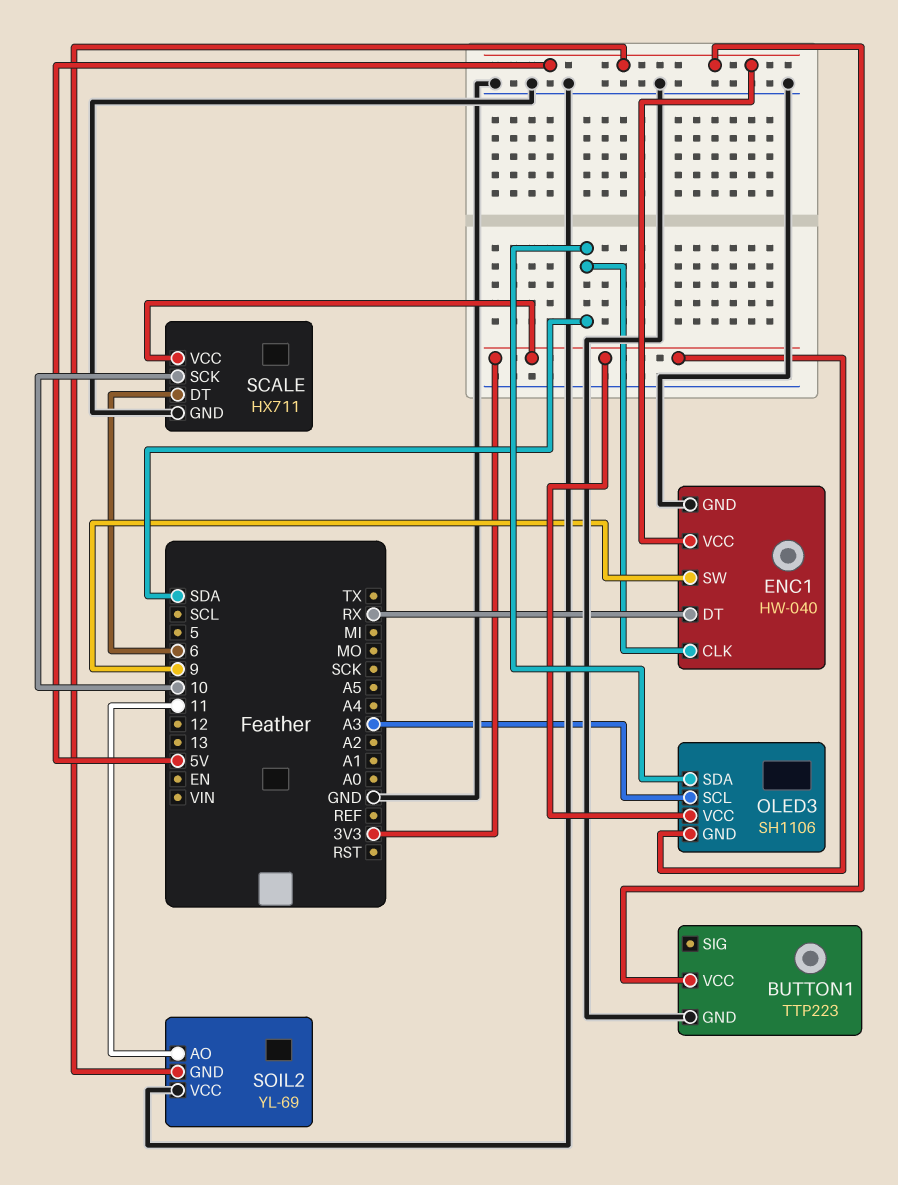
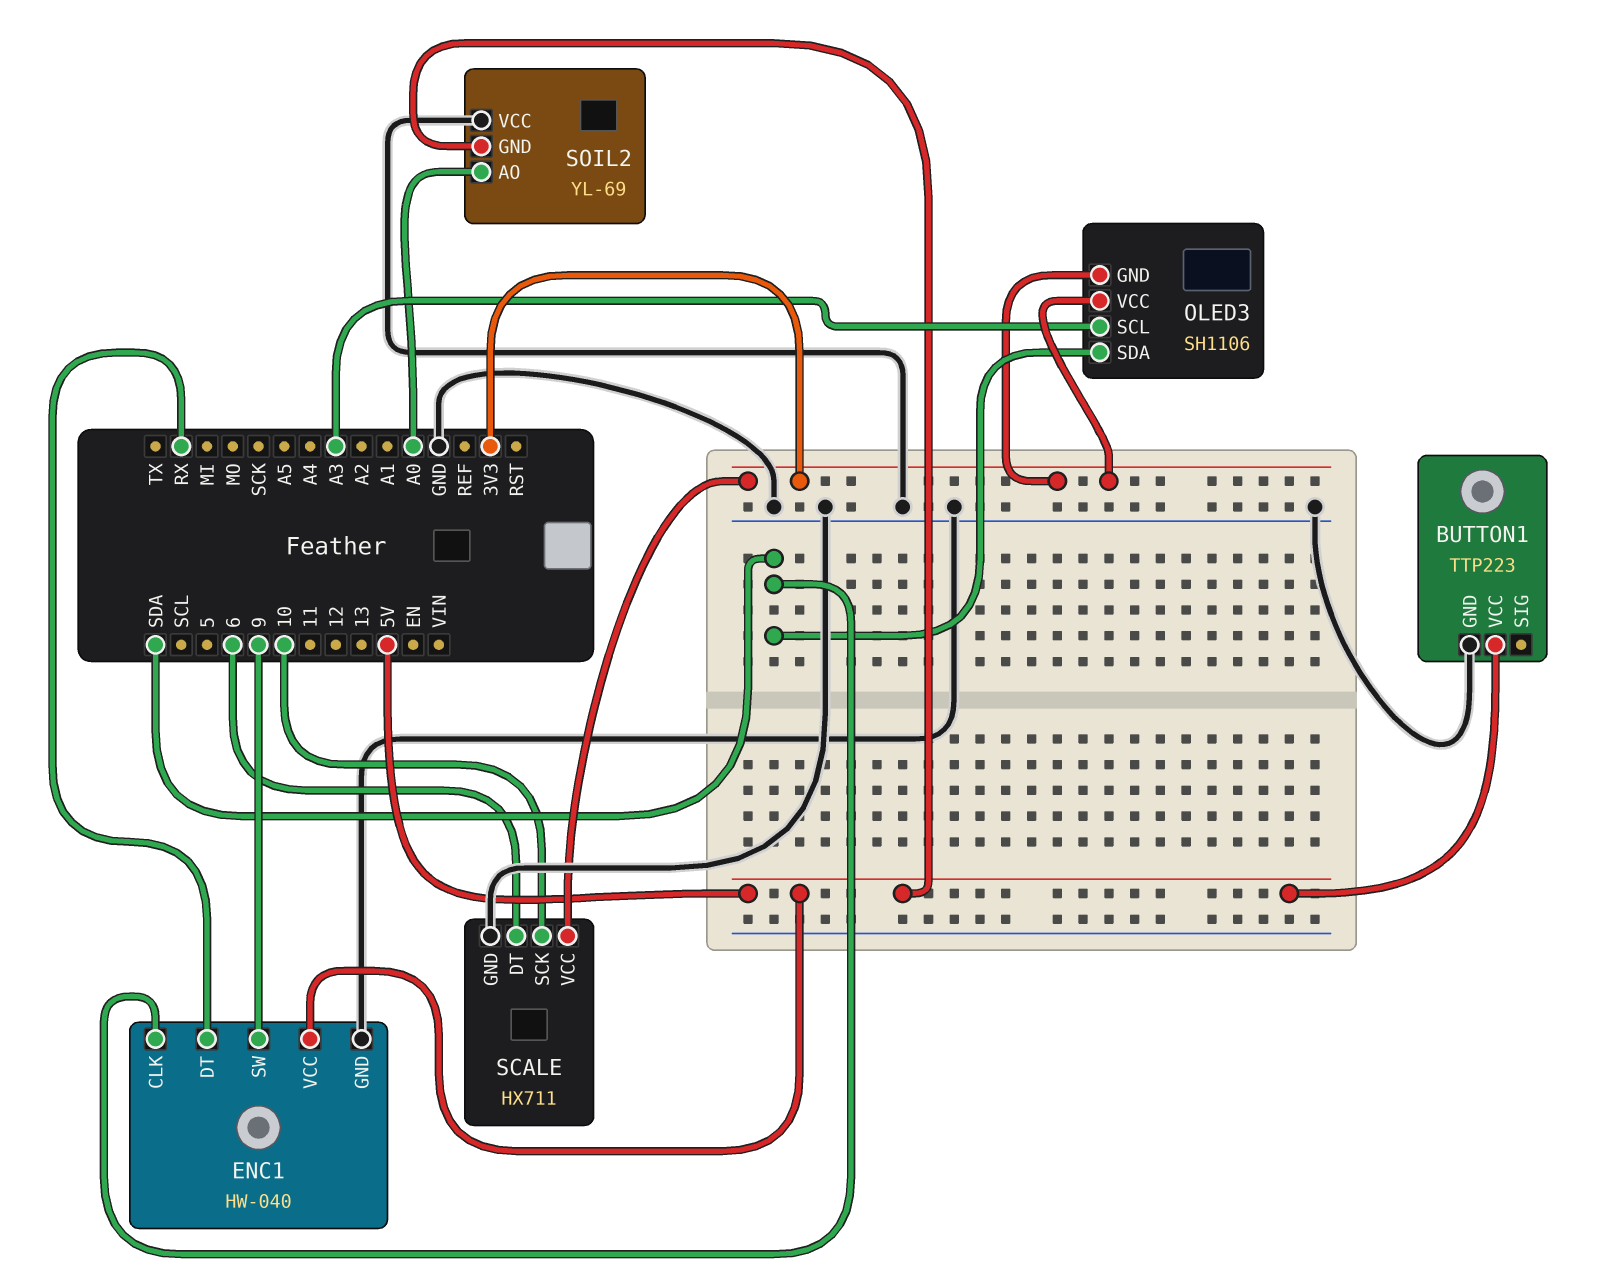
SOIL2 pin AO: 11 -> A0

